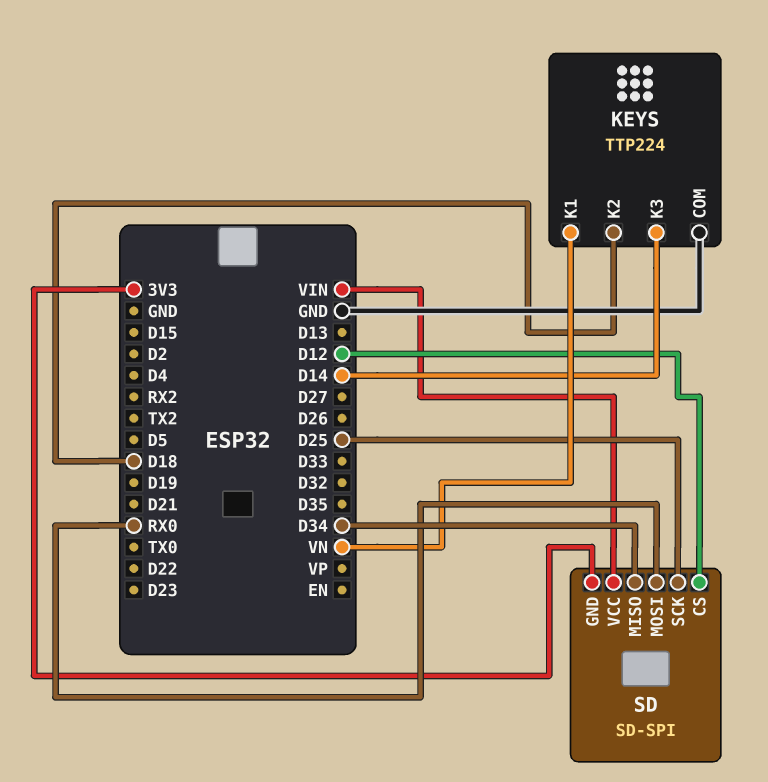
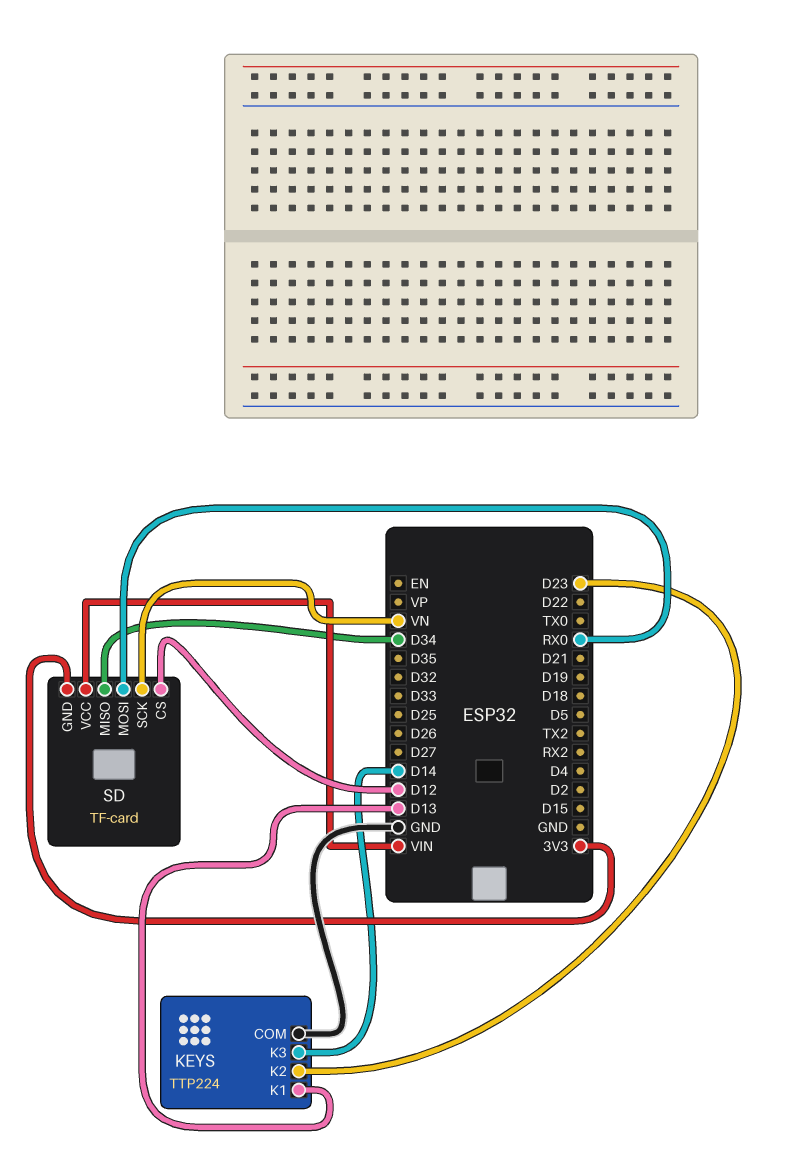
KEYS pin K1: VN -> D13
KEYS pin K2: D18 -> D23
SD: SD-SPI -> TF-card
SD pin SCK: D25 -> VN

